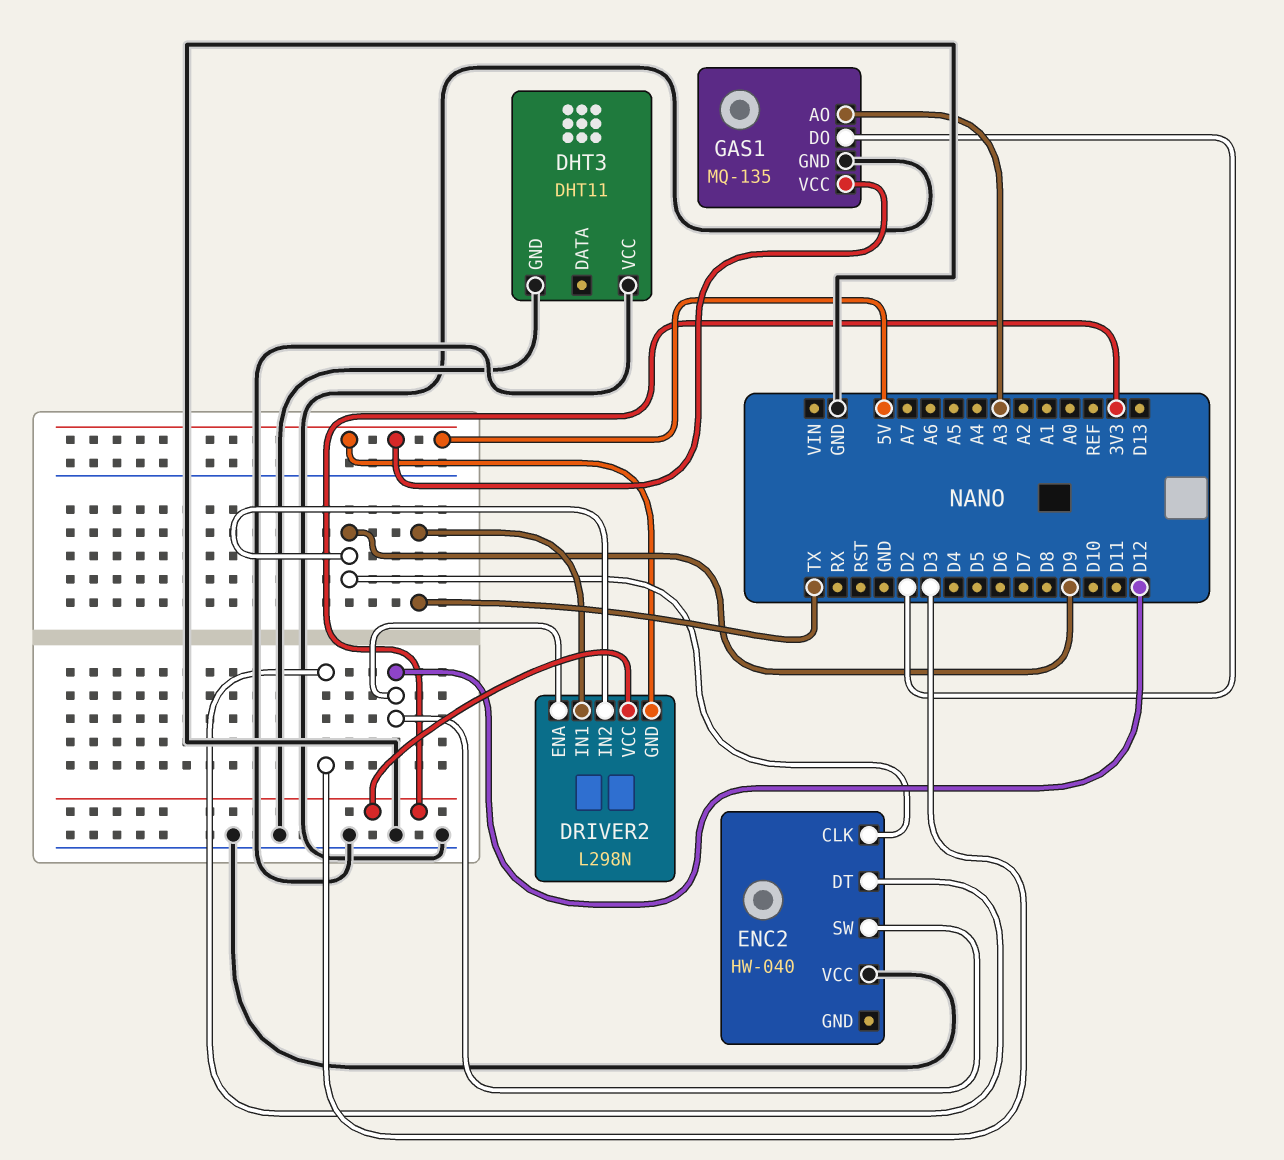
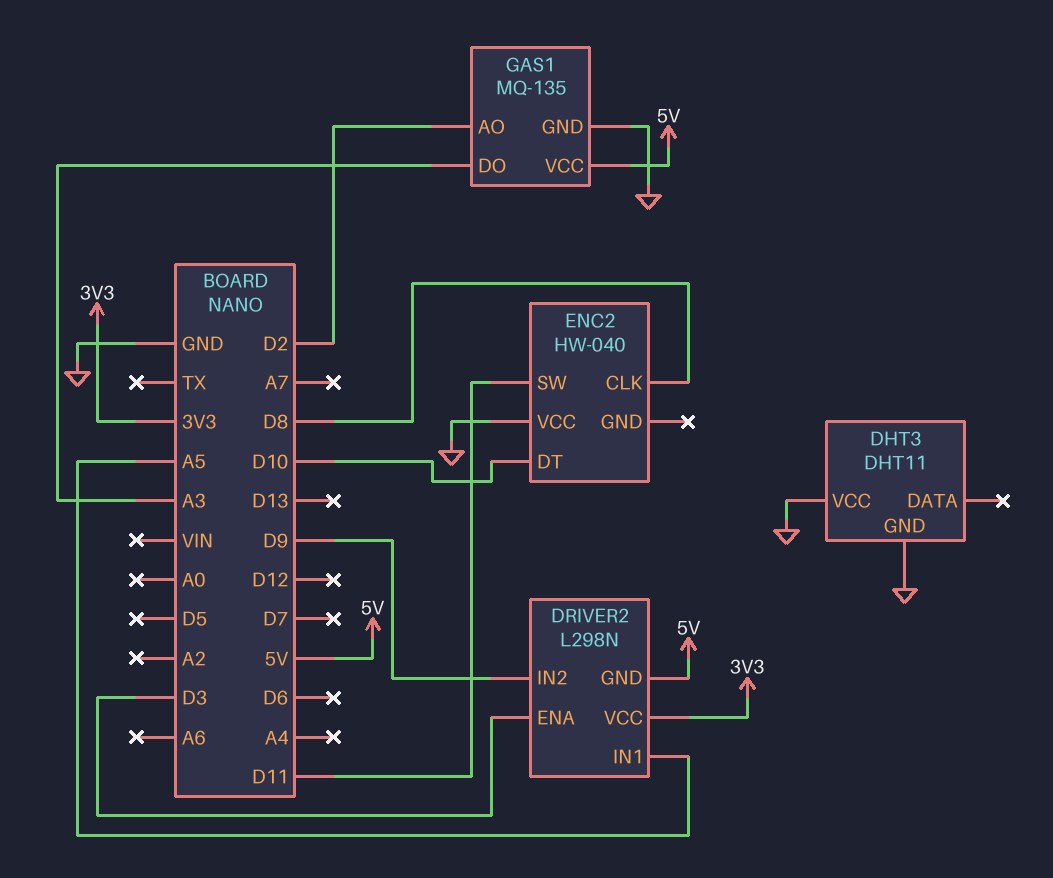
DRIVER2 pin ENA: D12 -> D3
DRIVER2 pin IN1: TX -> A5
ENC2 pin CLK: D9 -> D8
ENC2 pin DT: D3 -> D10
ENC2 pin SW: D12 -> D11
GAS1 pin AO: A3 -> D2
GAS1 pin DO: D2 -> A3

